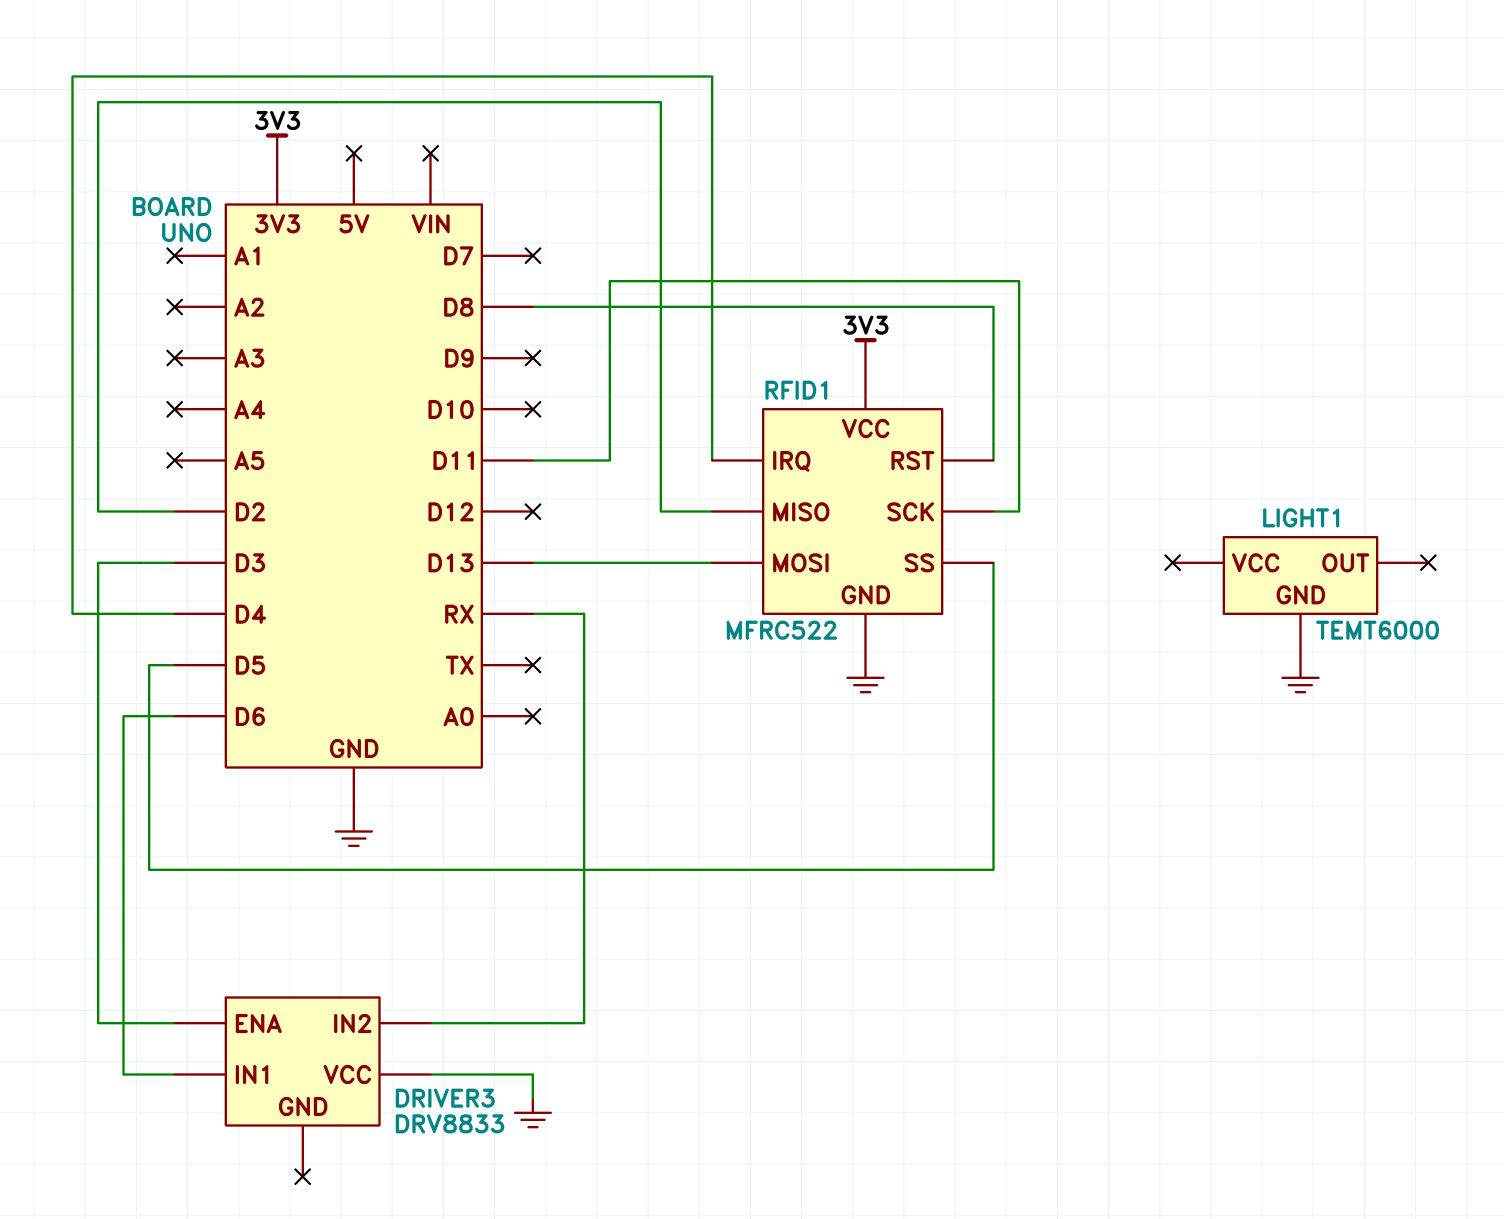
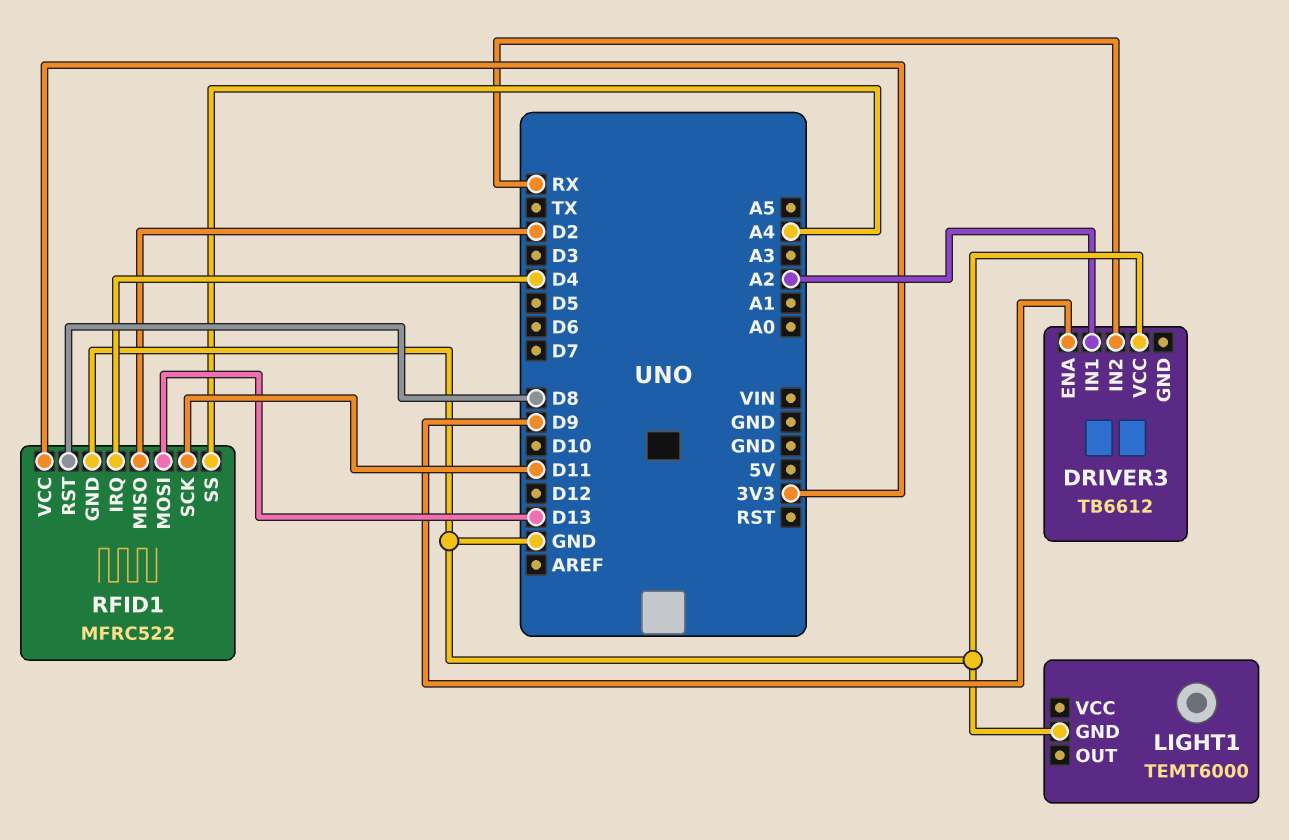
DRIVER3: DRV8833 -> TB6612
DRIVER3 pin ENA: D3 -> D9
DRIVER3 pin IN1: D6 -> A2
RFID1 pin SS: D5 -> A4

